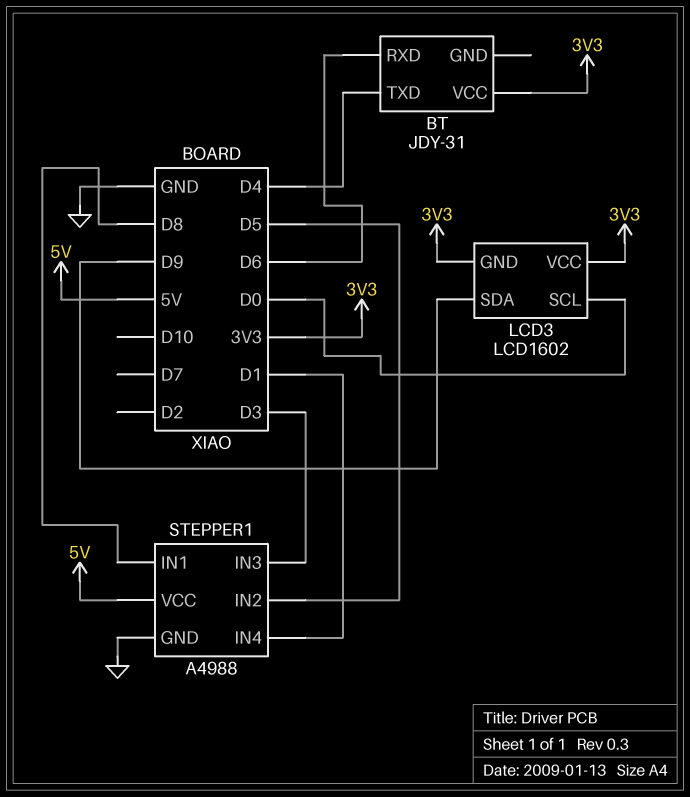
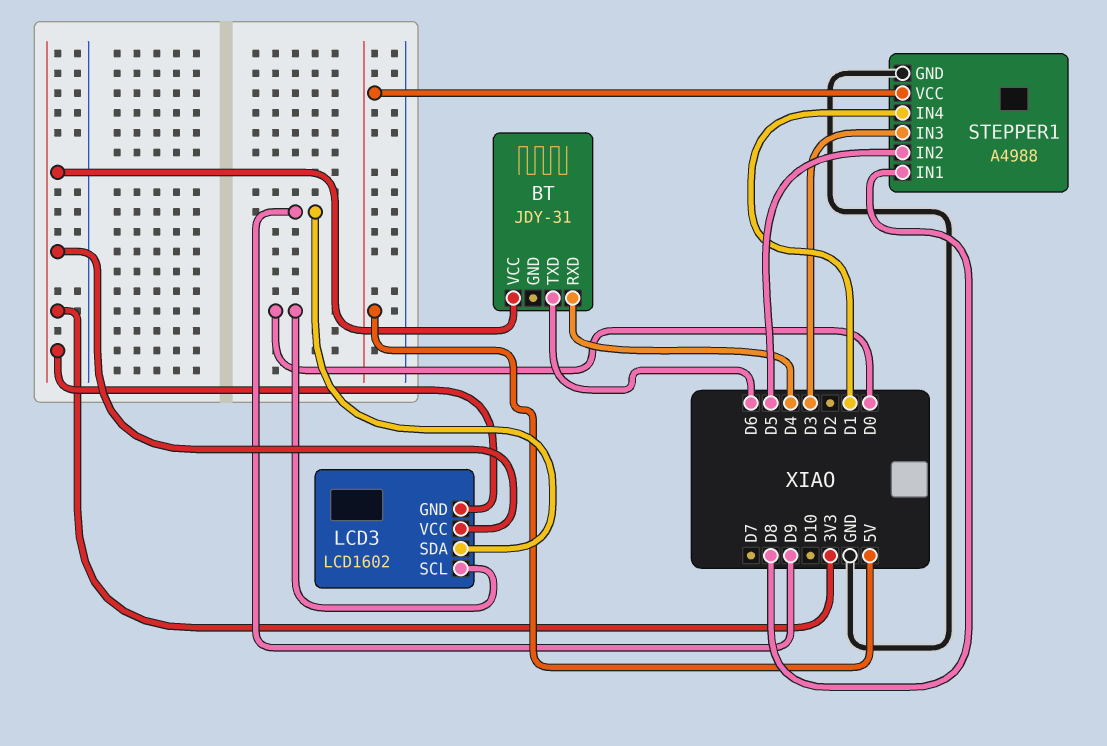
BT pin RXD: D6 -> D4
BT pin TXD: D4 -> D6

